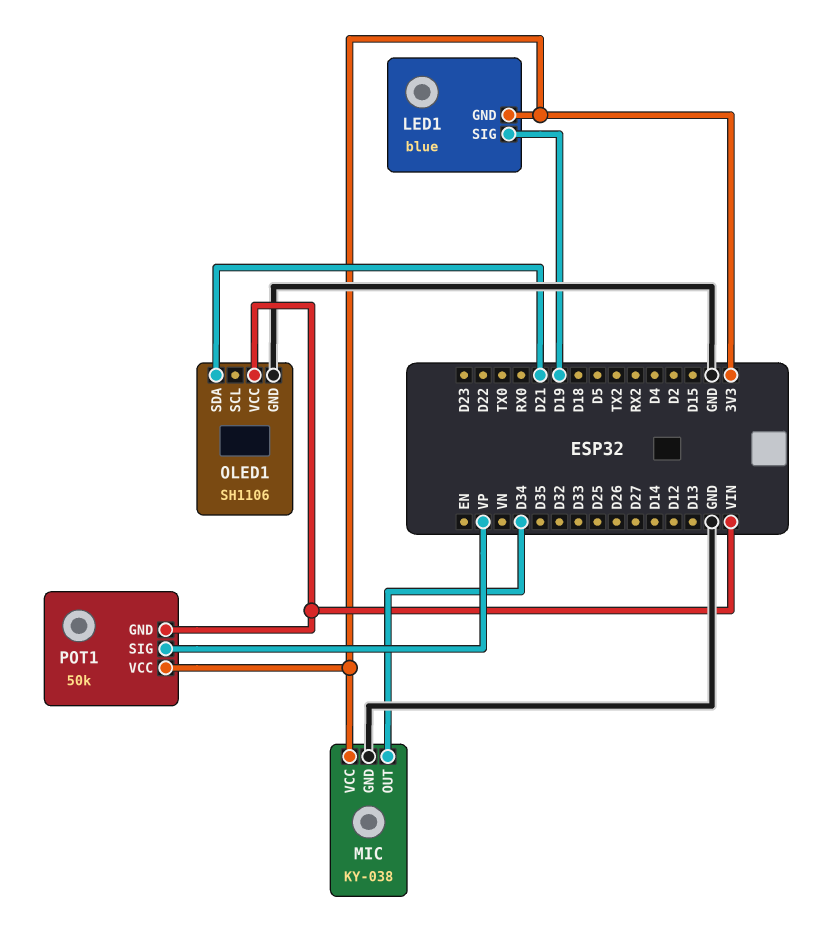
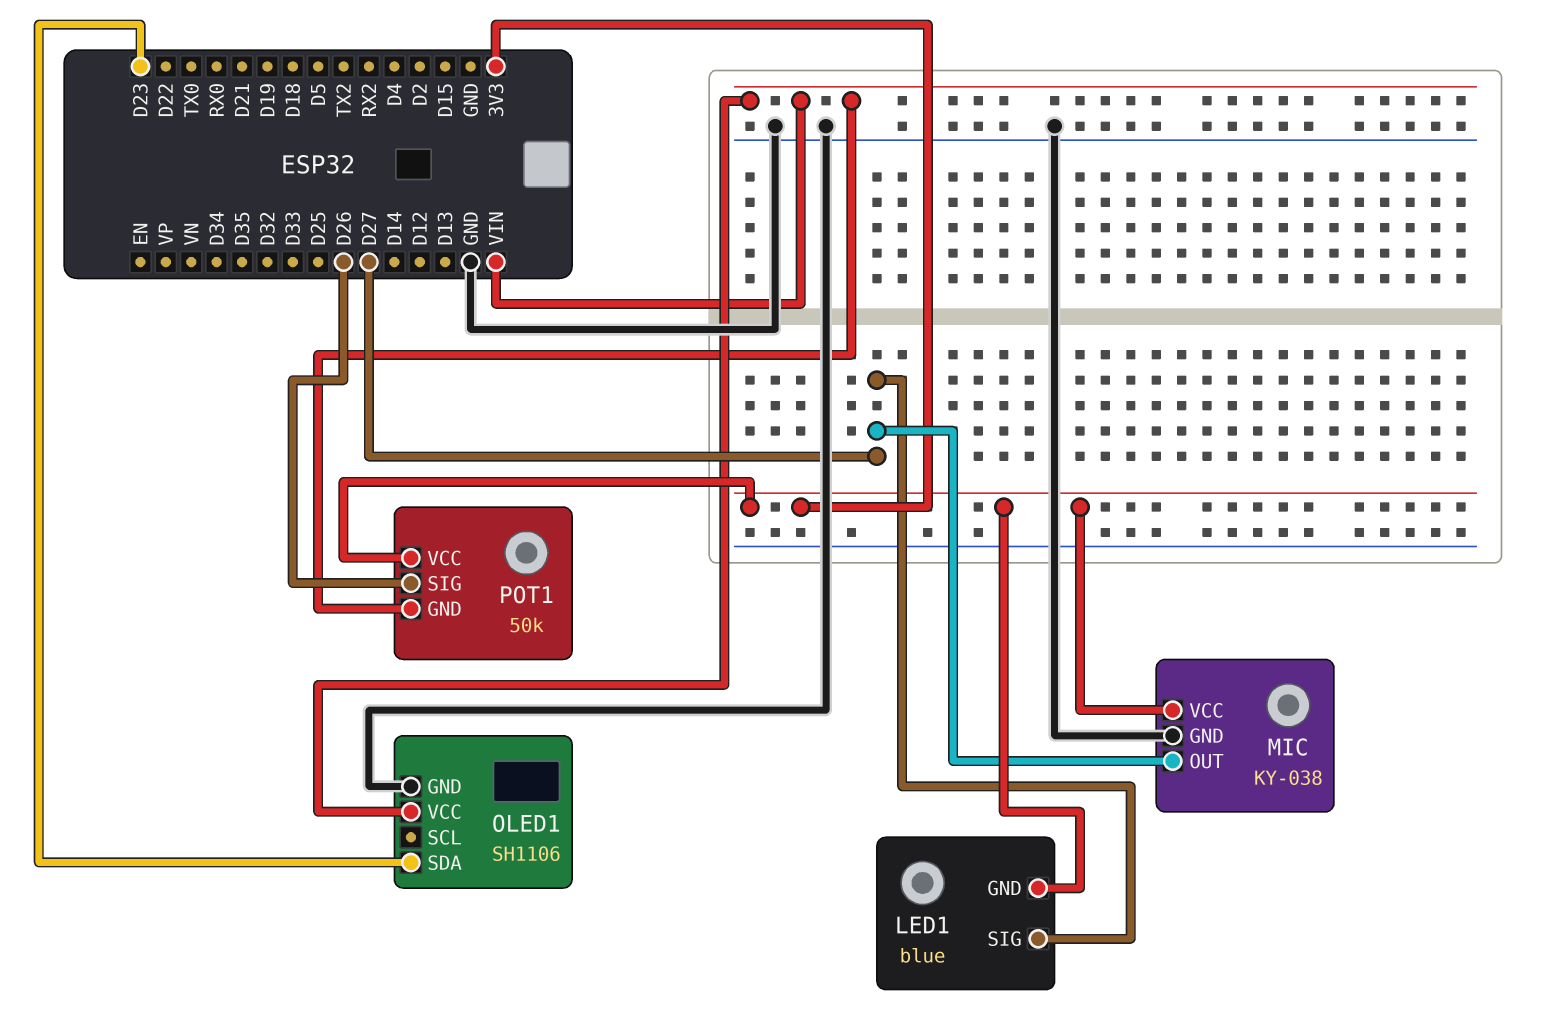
LED1 pin SIG: D19 -> D27
MIC pin OUT: D34 -> D27
OLED1 pin SDA: D21 -> D23
POT1 pin SIG: VP -> D26

